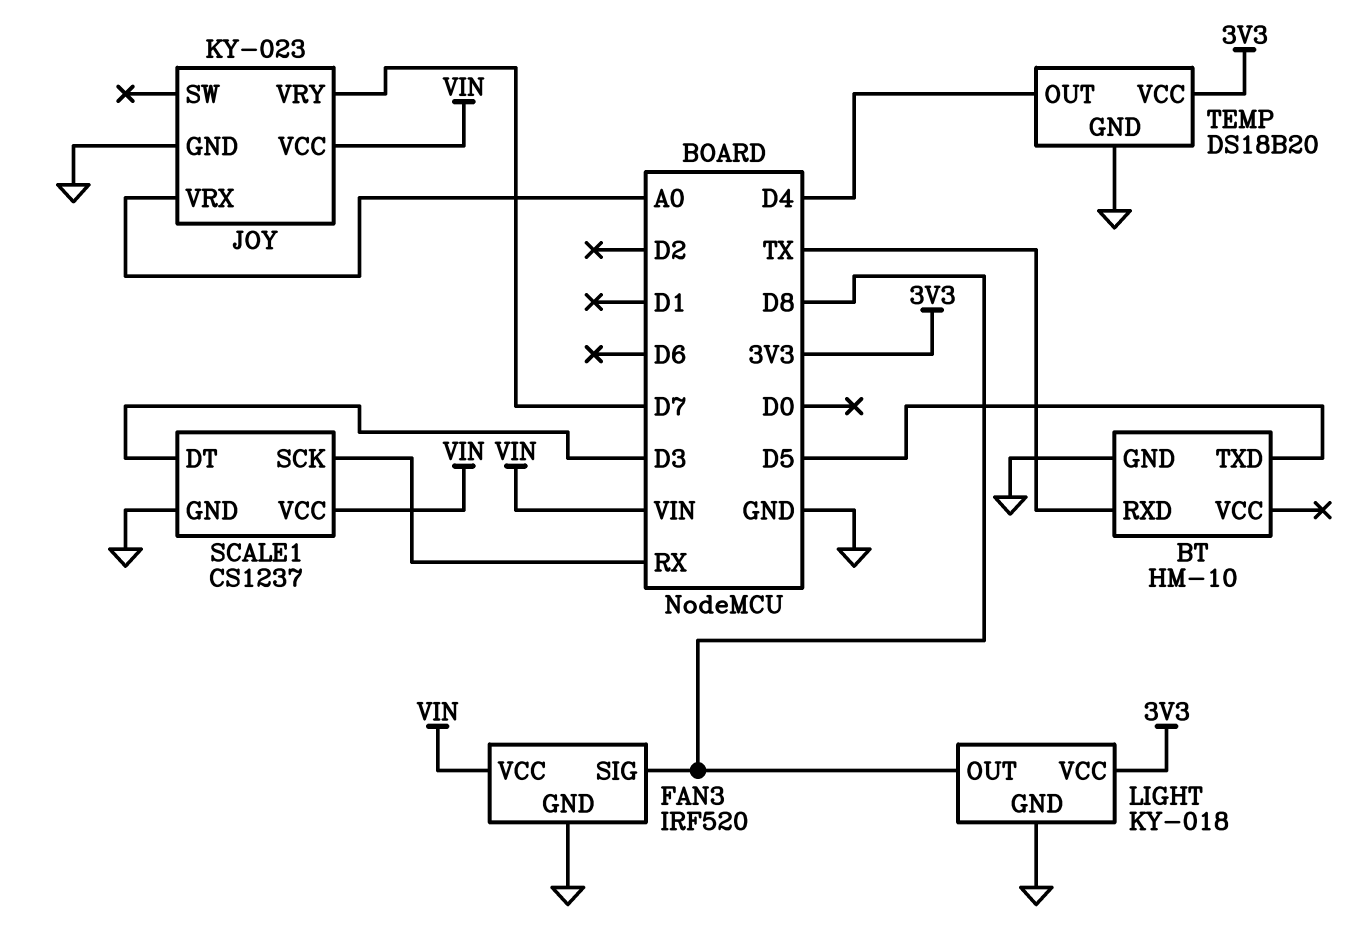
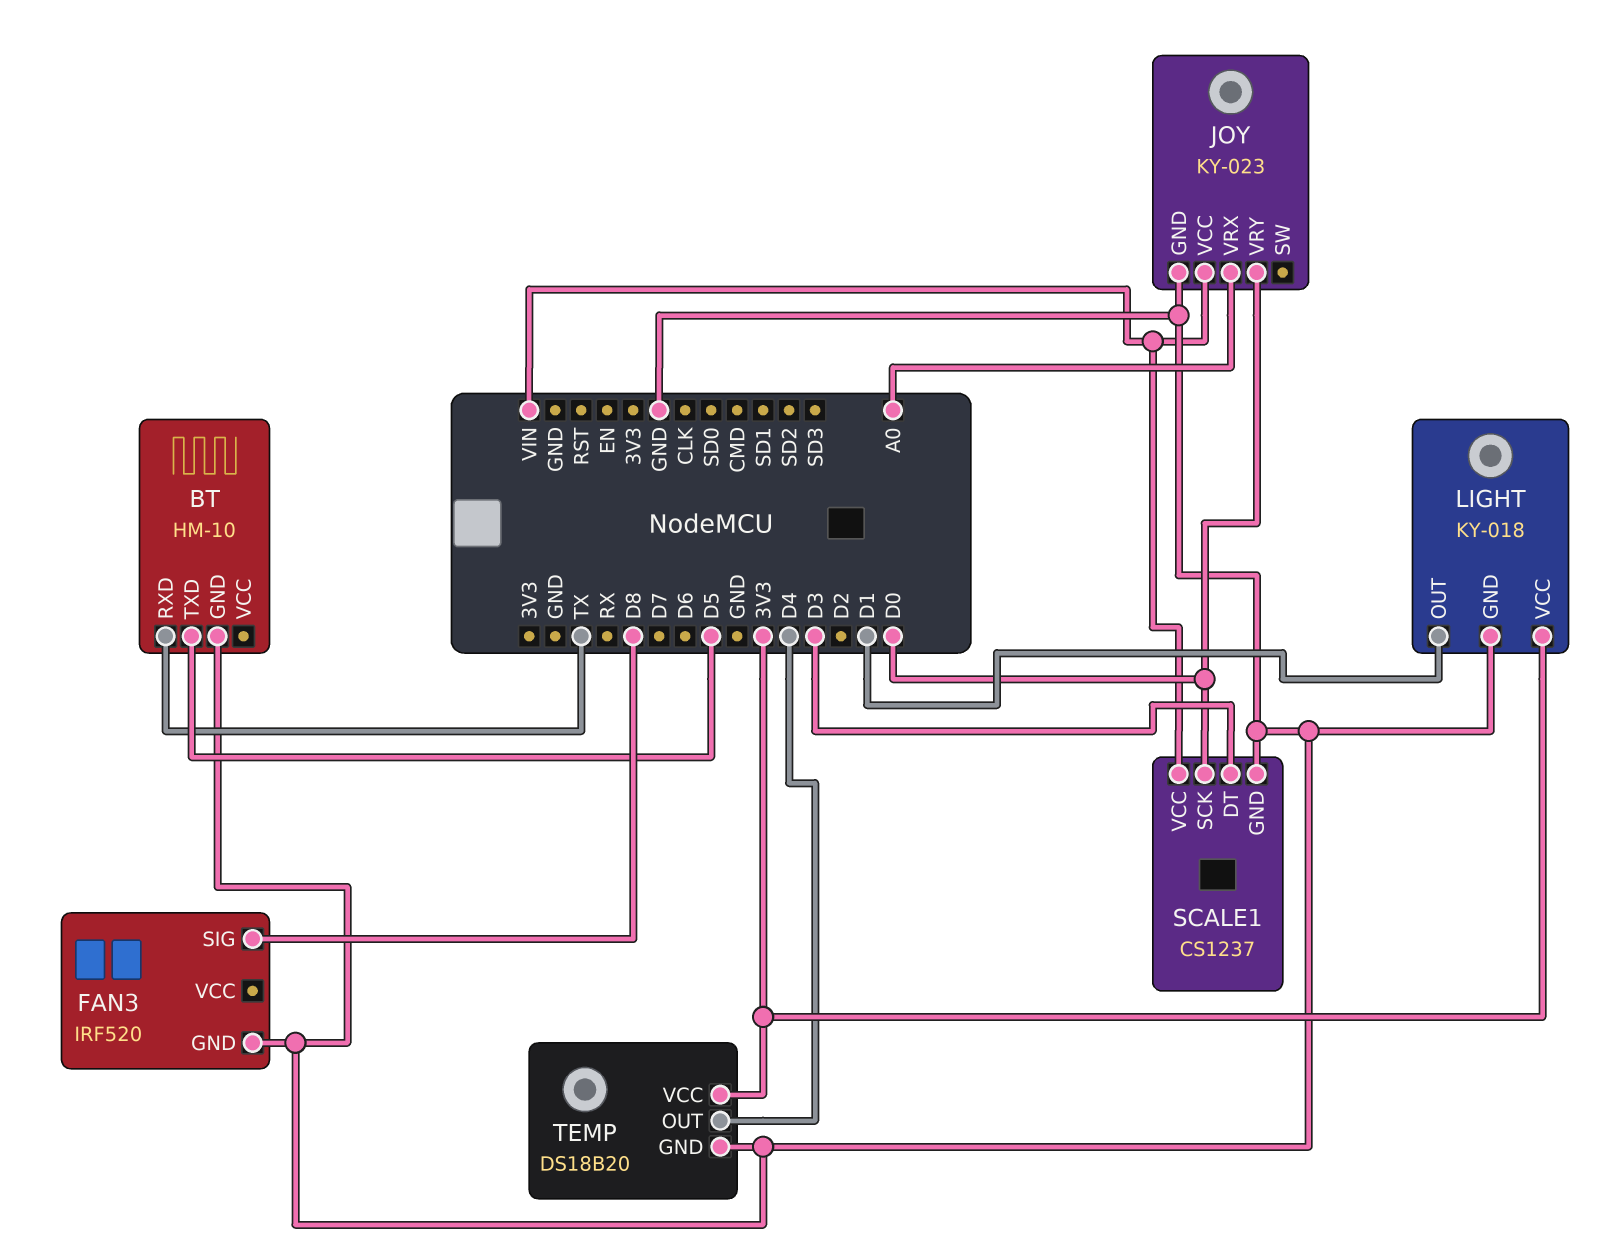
FAN3 pin VCC: VIN -> none
JOY pin VRY: D7 -> D0
LIGHT pin OUT: D8 -> D1
SCALE1 pin SCK: RX -> D0

